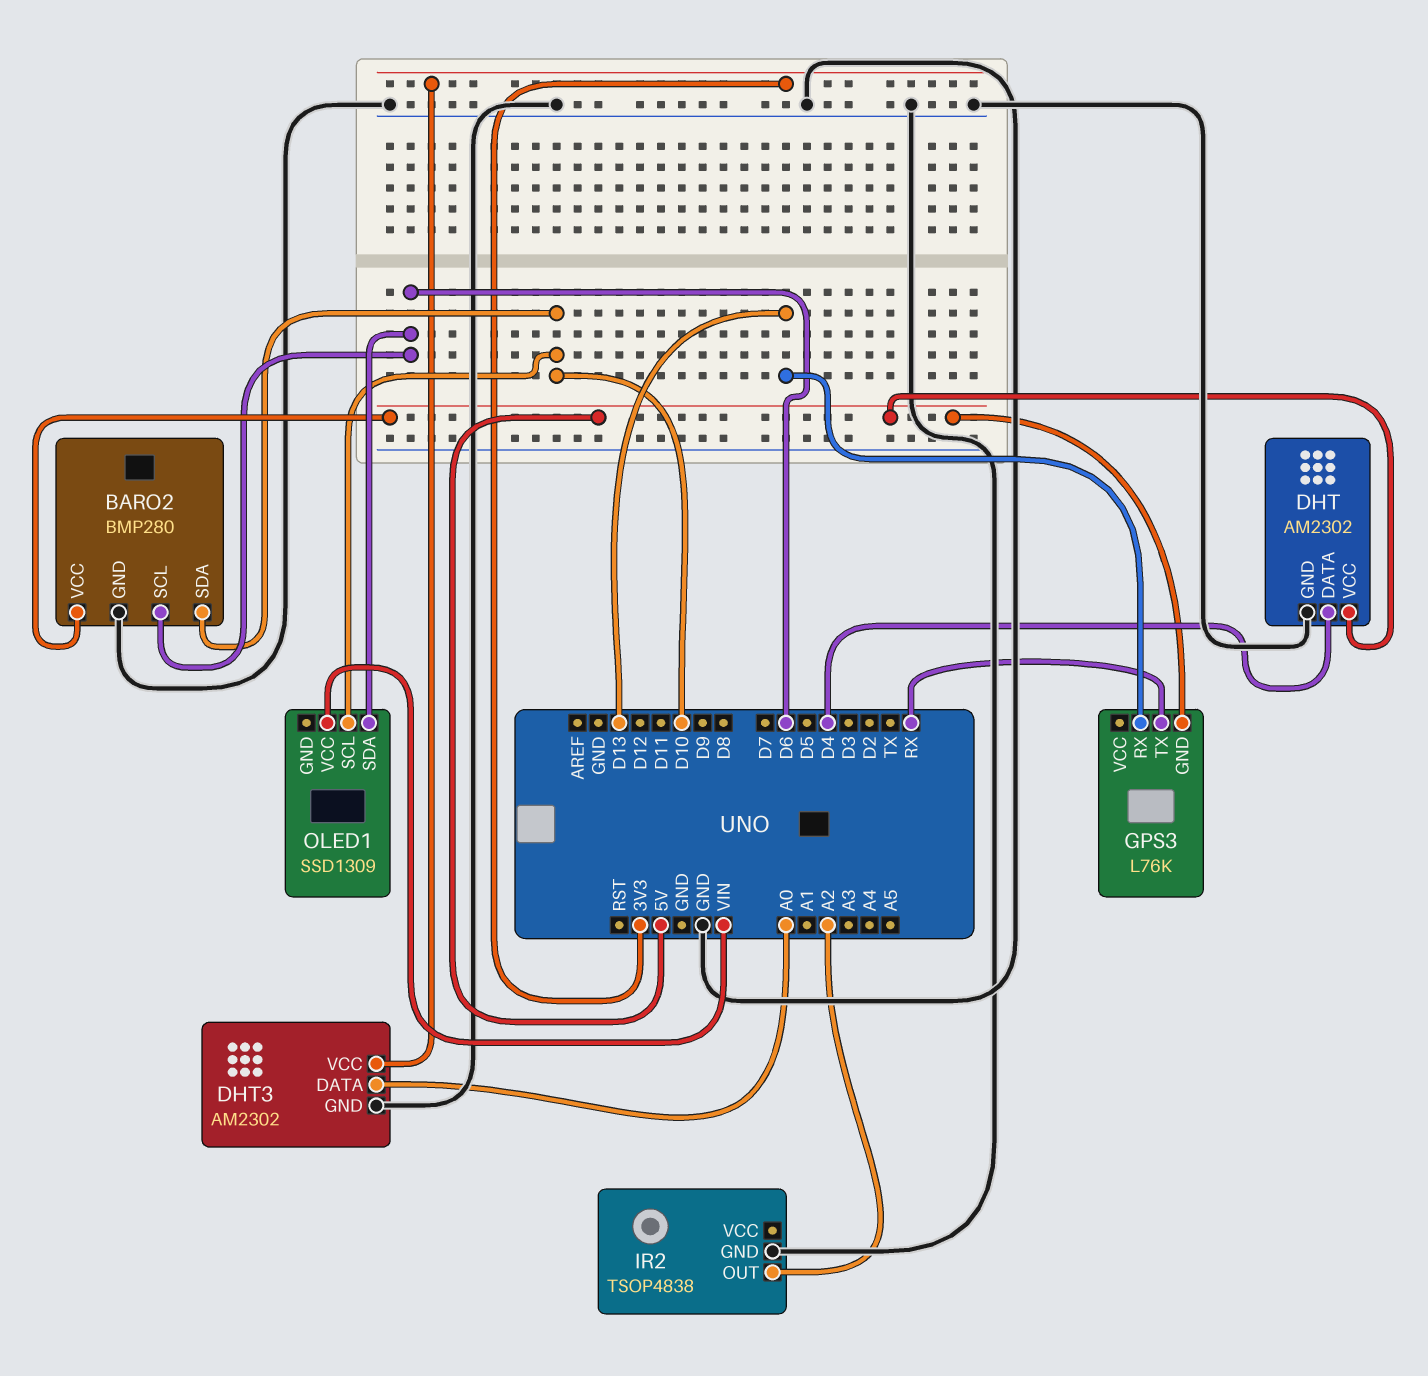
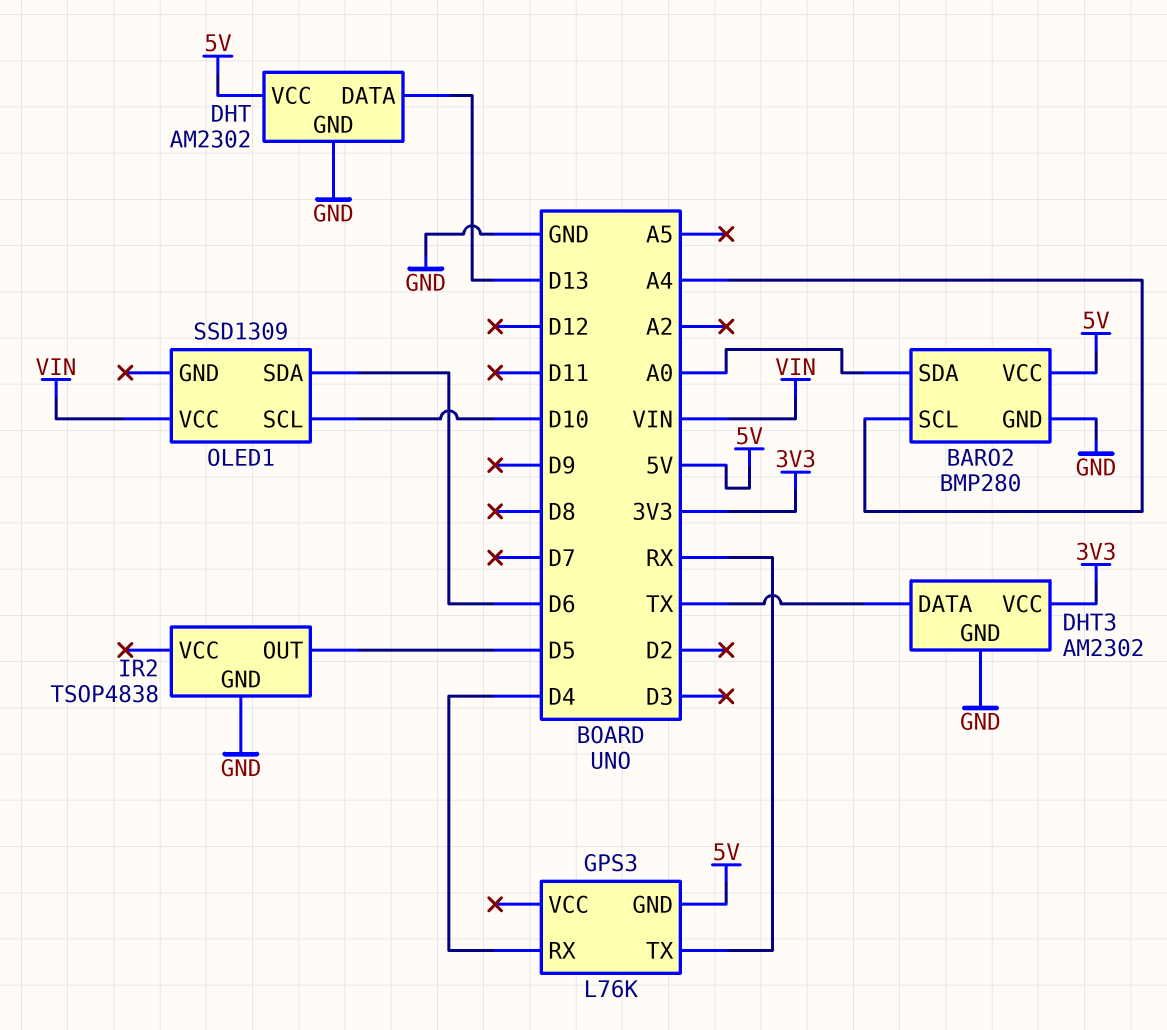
BARO2 pin SCL: D6 -> A4
BARO2 pin SDA: D10 -> A0
DHT pin DATA: D4 -> D13
DHT3 pin DATA: A0 -> TX
GPS3 pin RX: D13 -> D4
IR2 pin OUT: A2 -> D5

